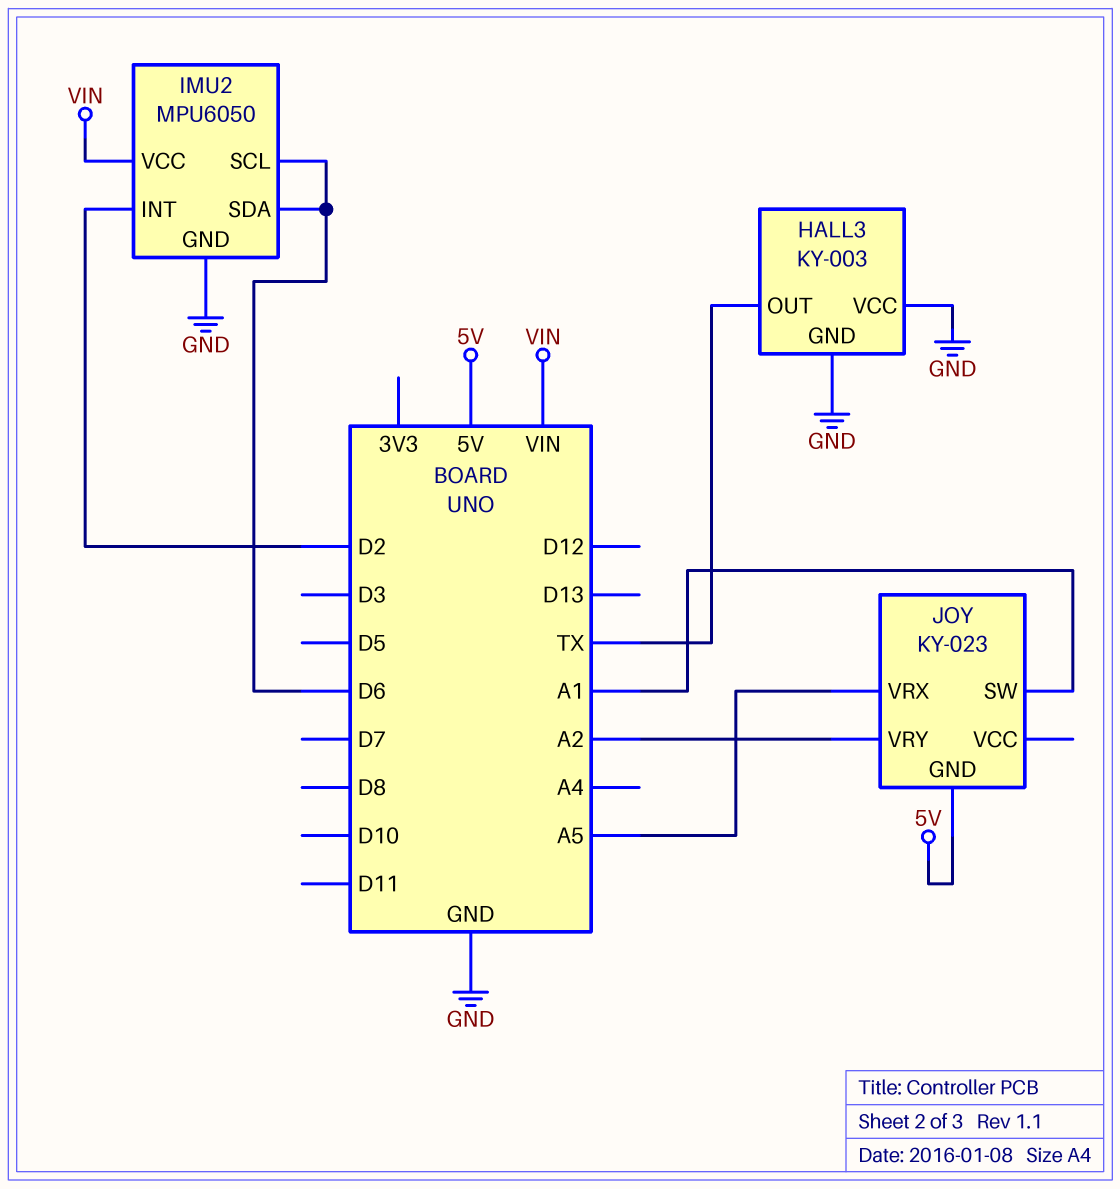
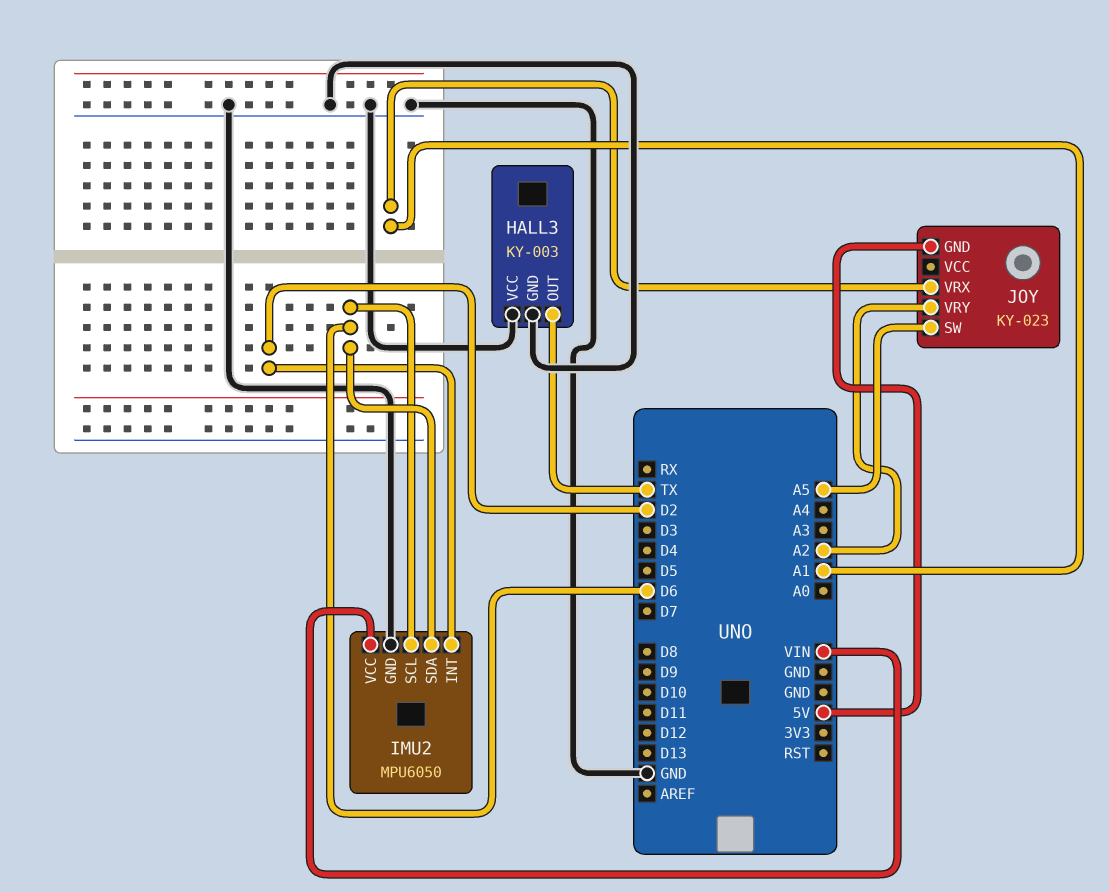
JOY pin SW: A1 -> A5
JOY pin VRX: A5 -> A1

